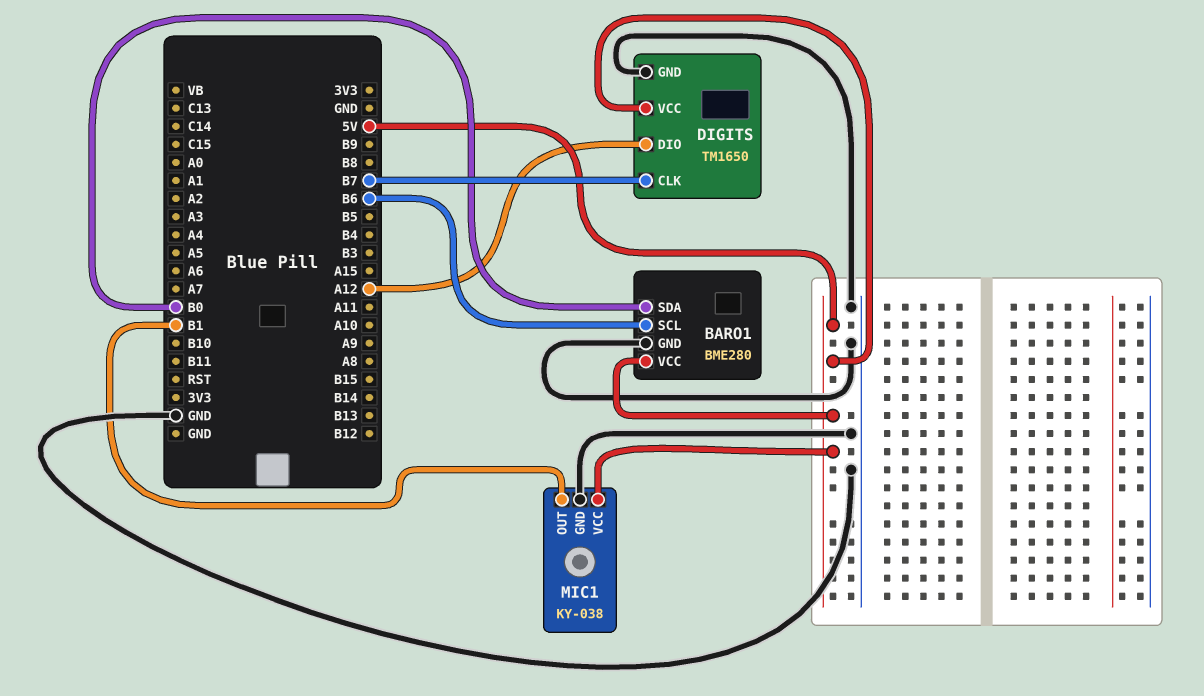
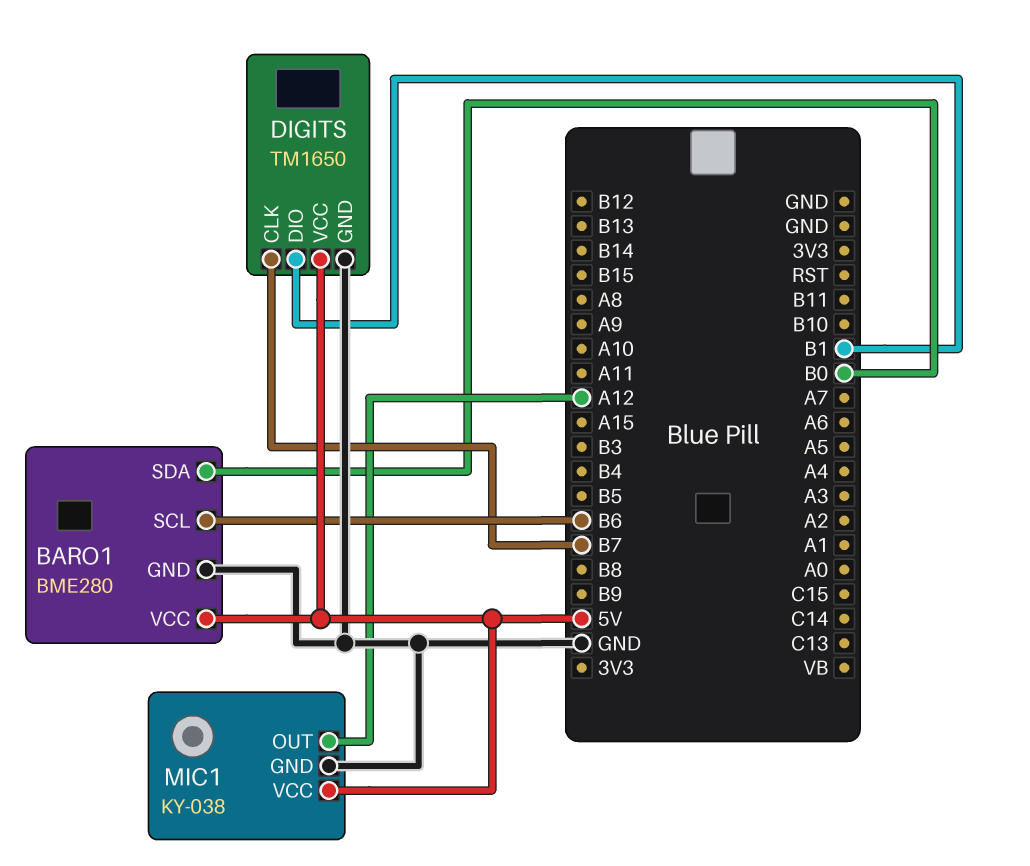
DIGITS pin DIO: A12 -> B1
MIC1 pin OUT: B1 -> A12

